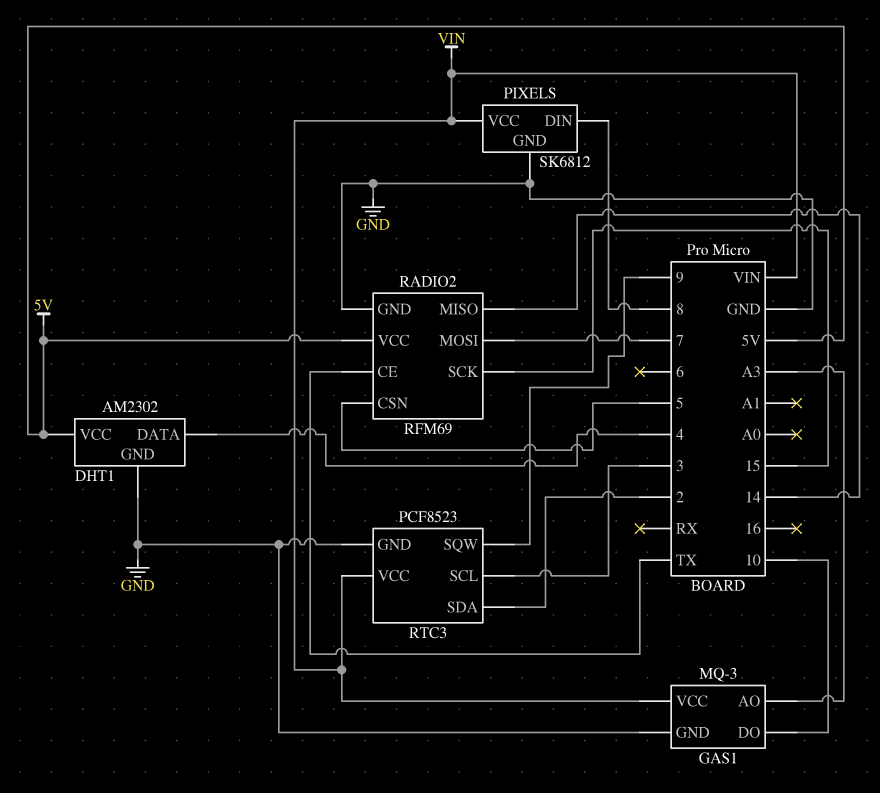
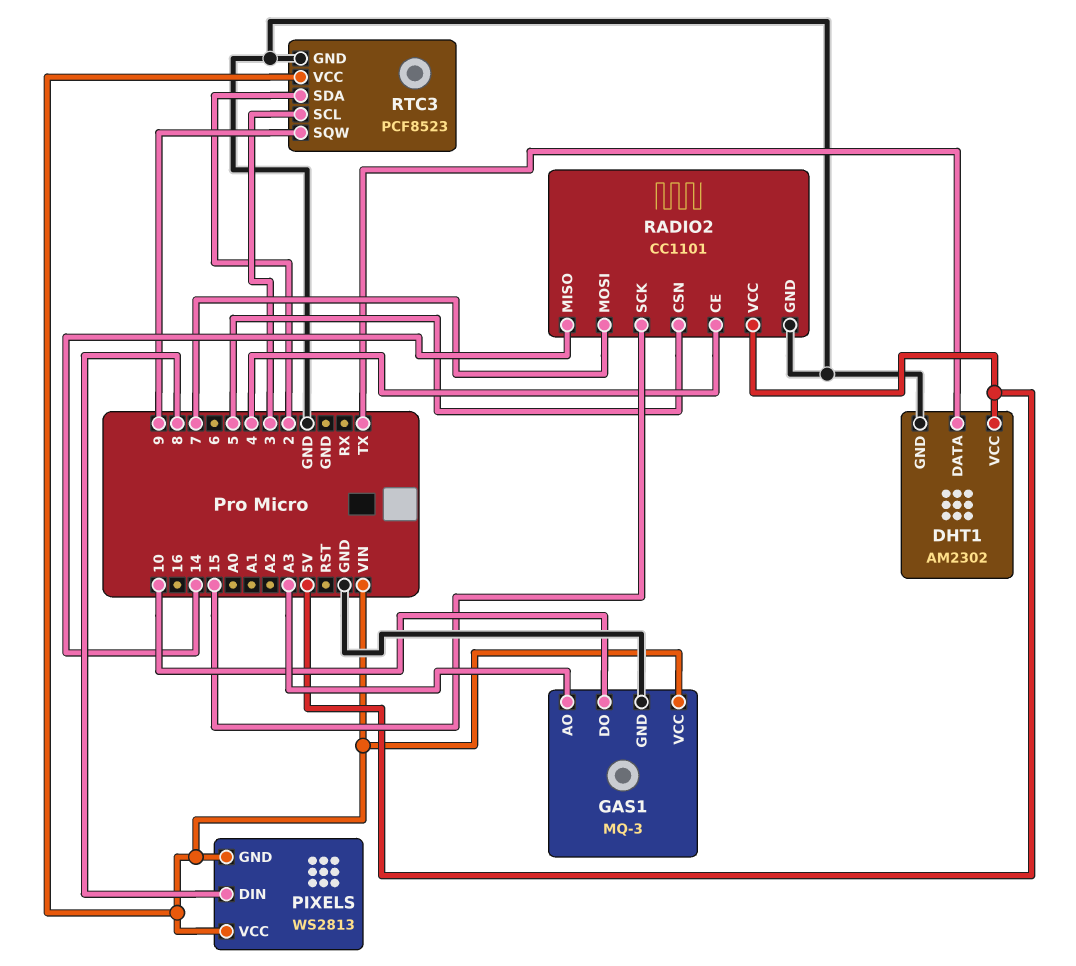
DHT1 pin DATA: 4 -> TX
PIXELS: SK6812 -> WS2813
PIXELS pin GND: GND -> VIN
RADIO2: RFM69 -> CC1101
RADIO2 pin CE: TX -> 4

